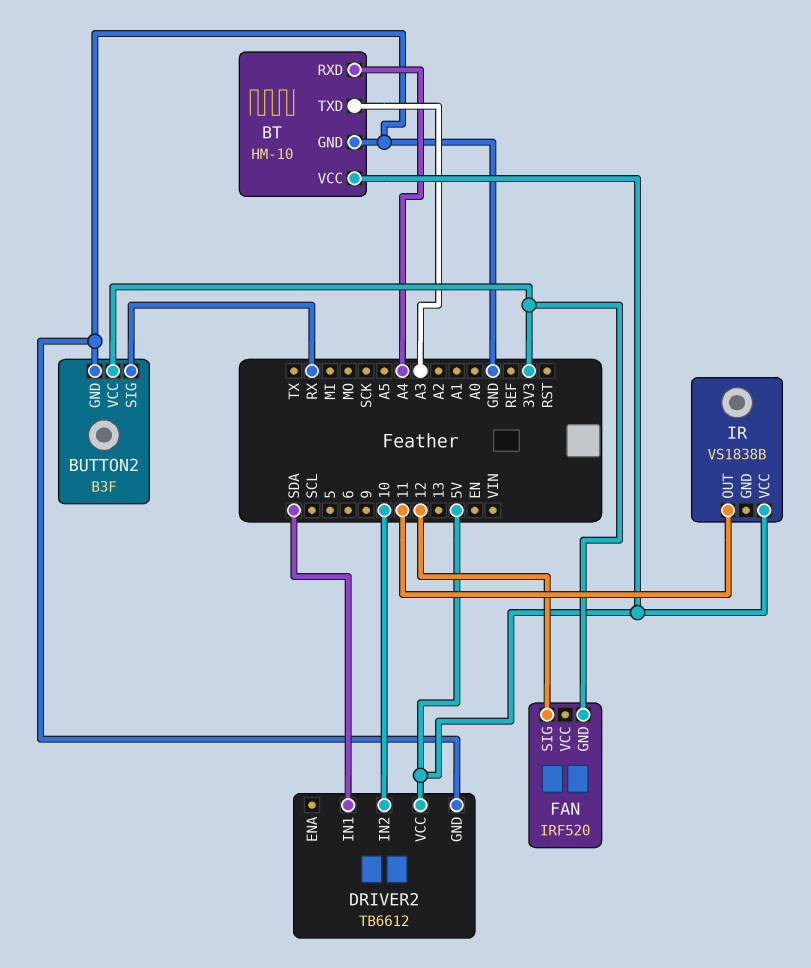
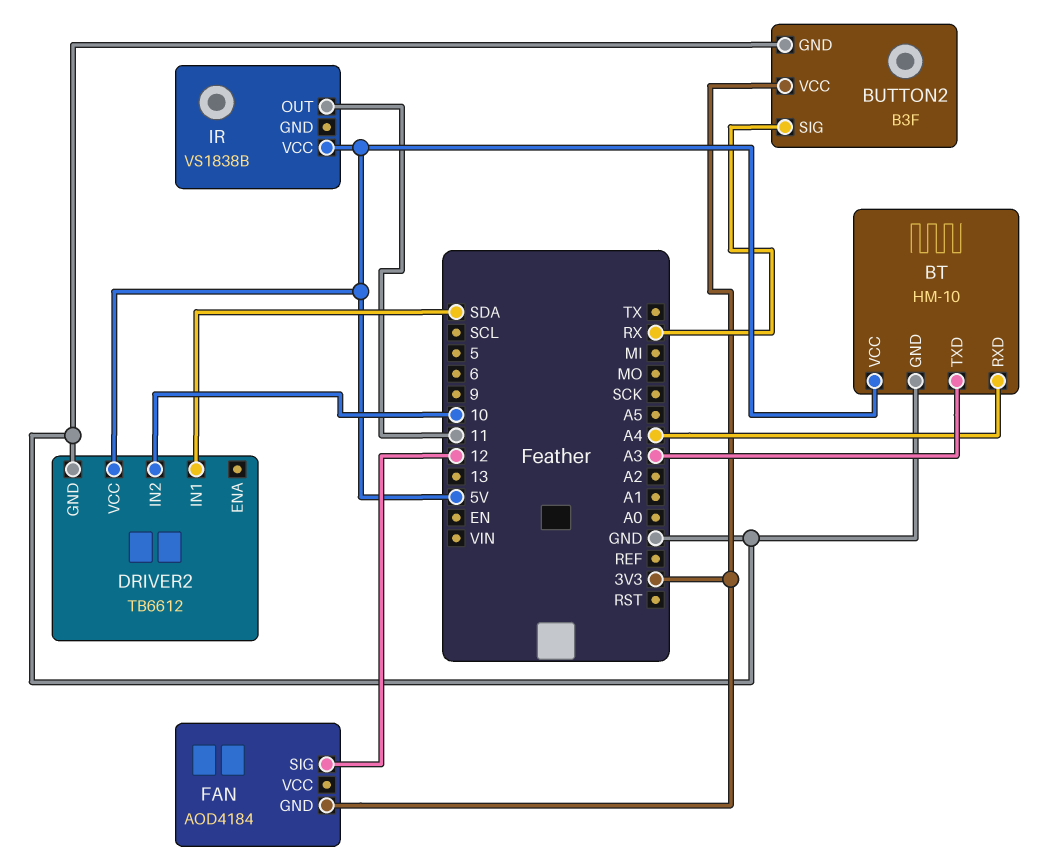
FAN: IRF520 -> AOD4184

